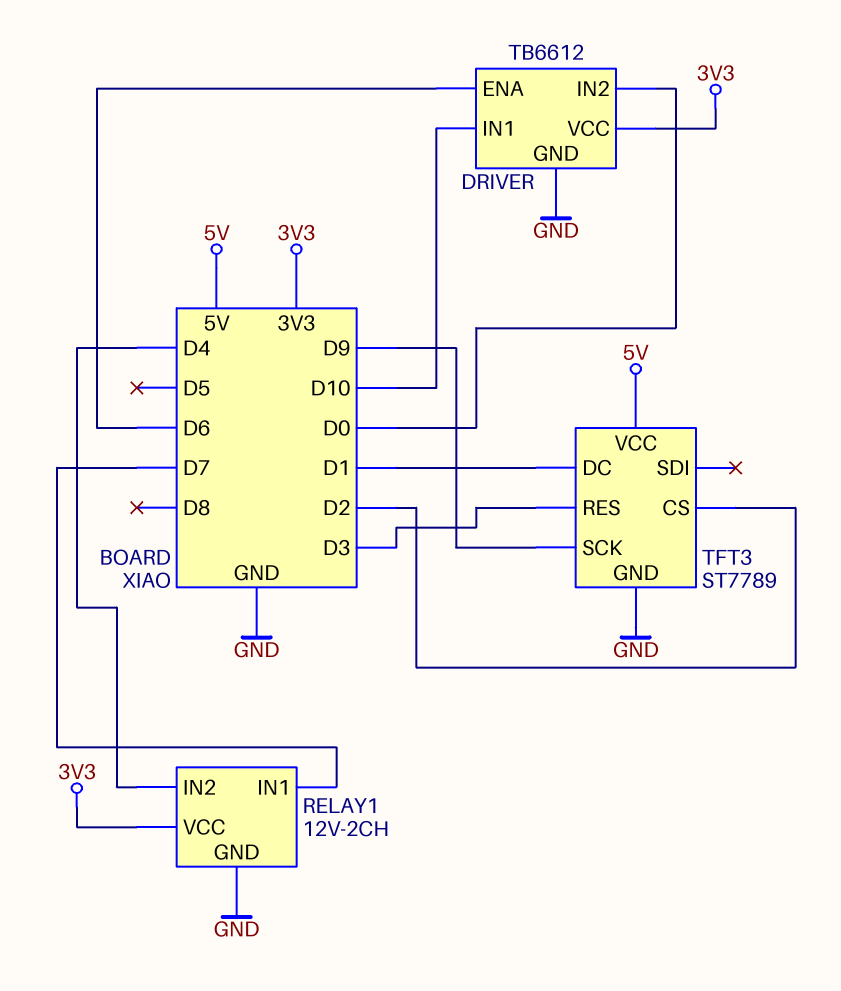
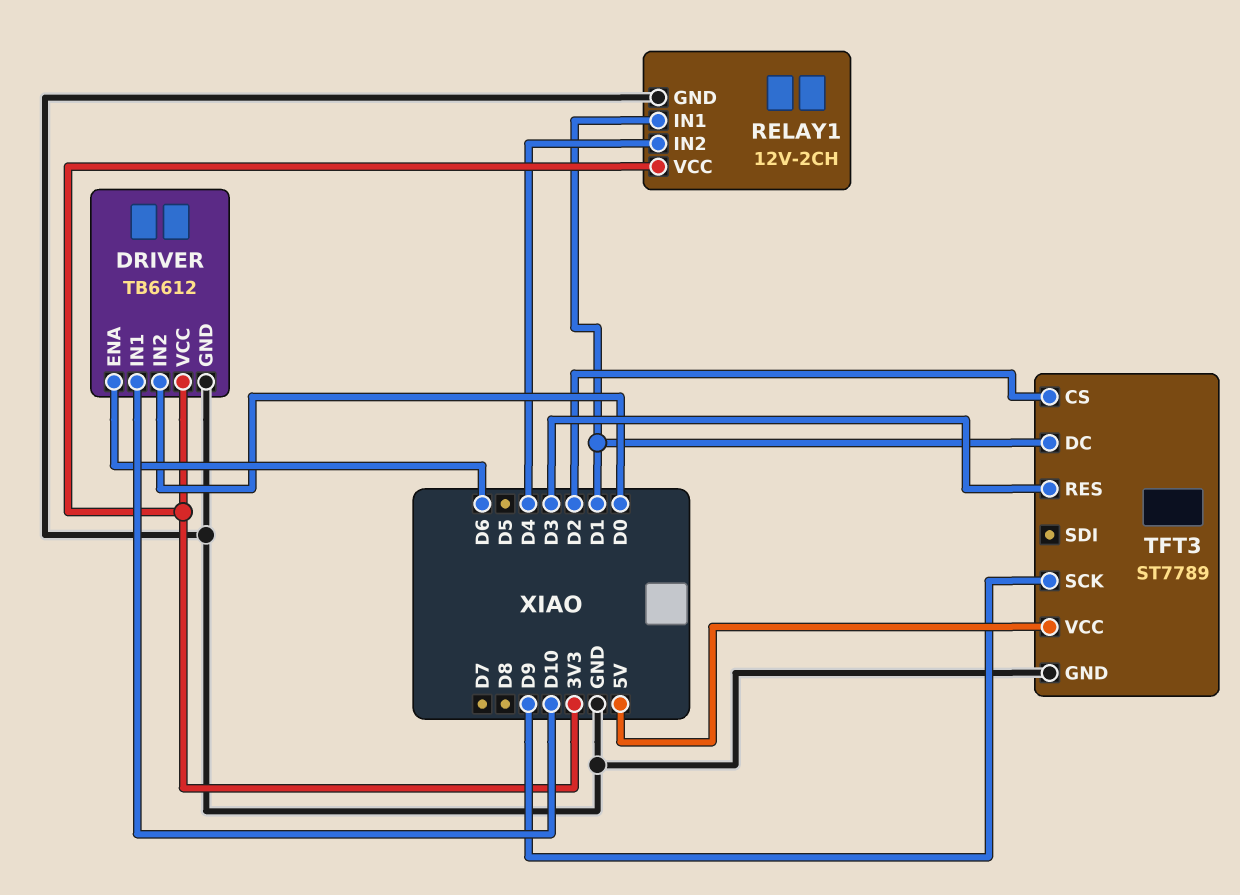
RELAY1 pin IN1: D7 -> D1

